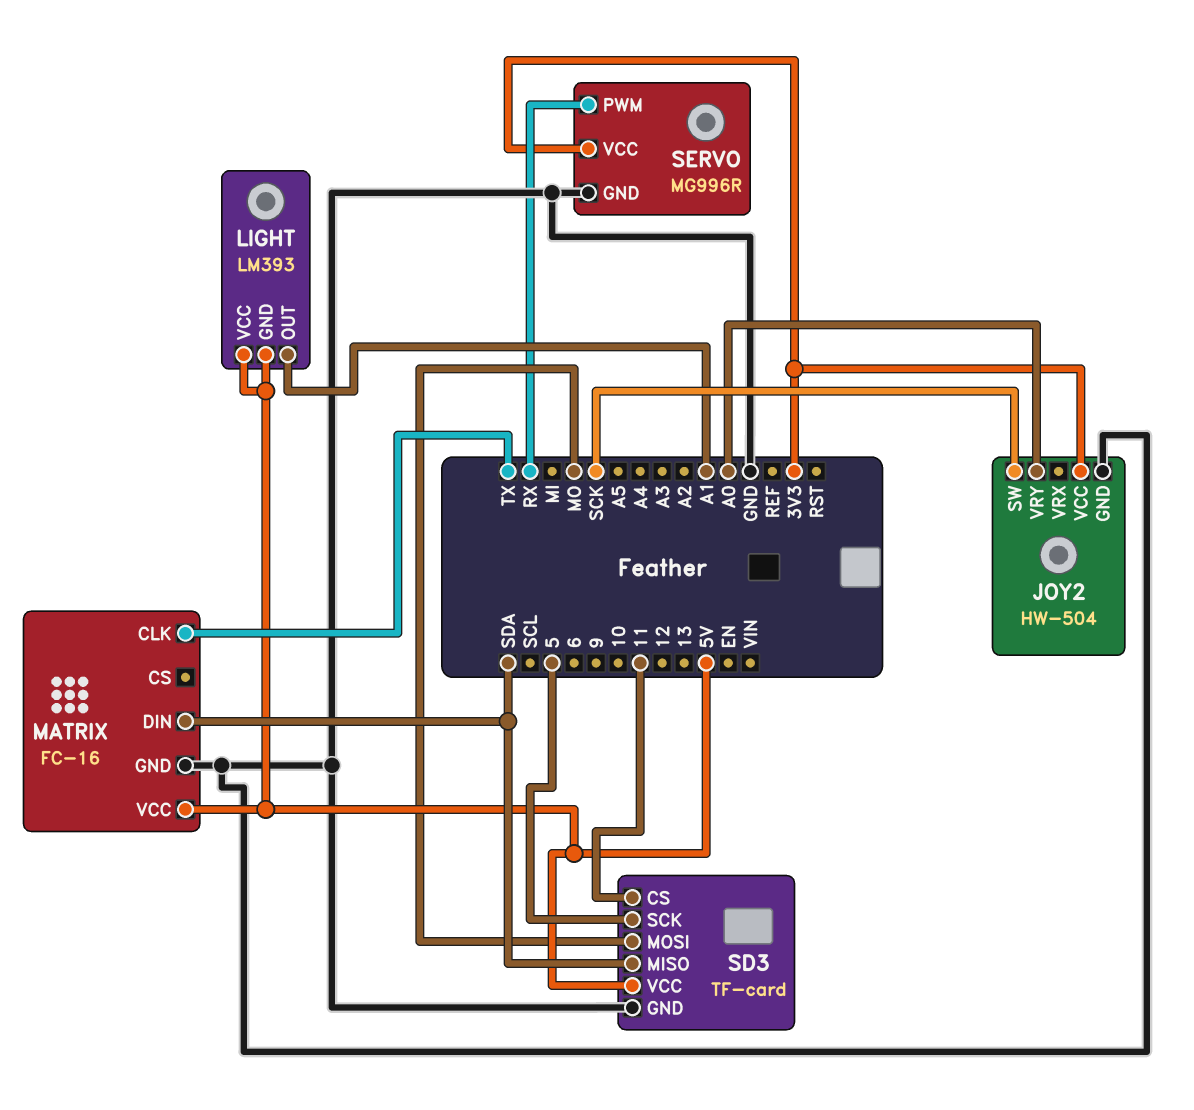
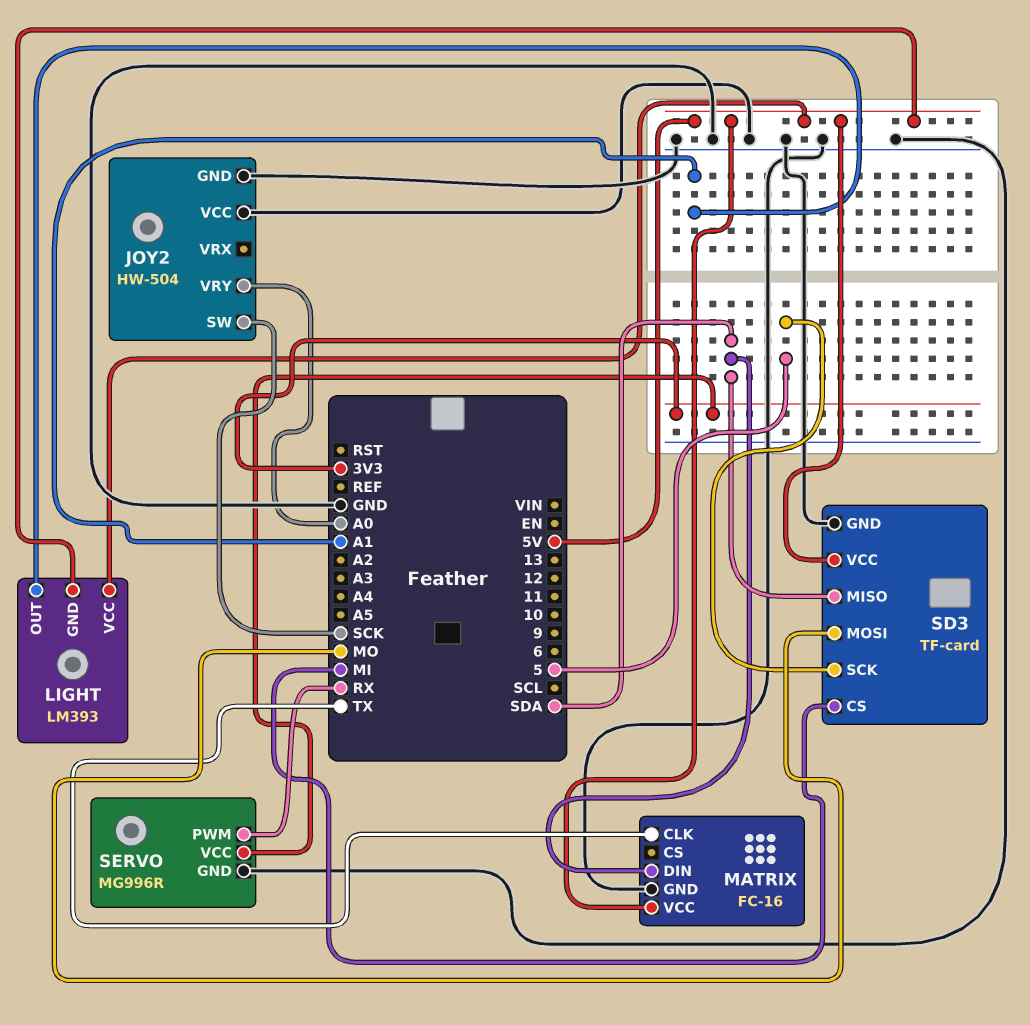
JOY2 pin VCC: 3V3 -> GND
SD3 pin CS: 11 -> MI

